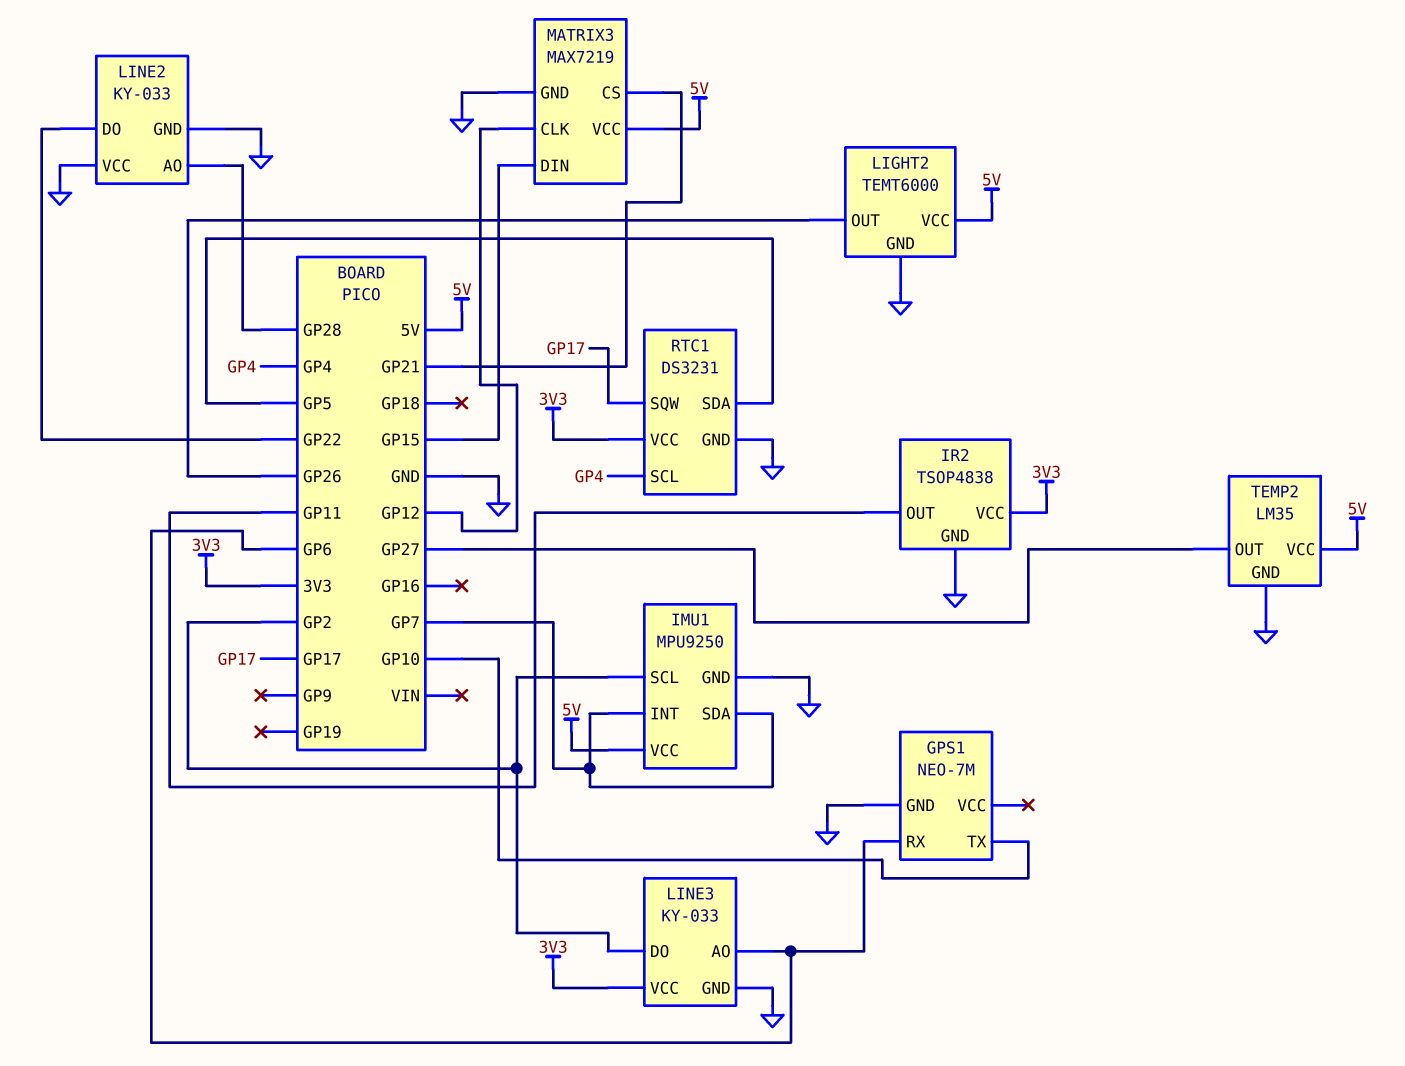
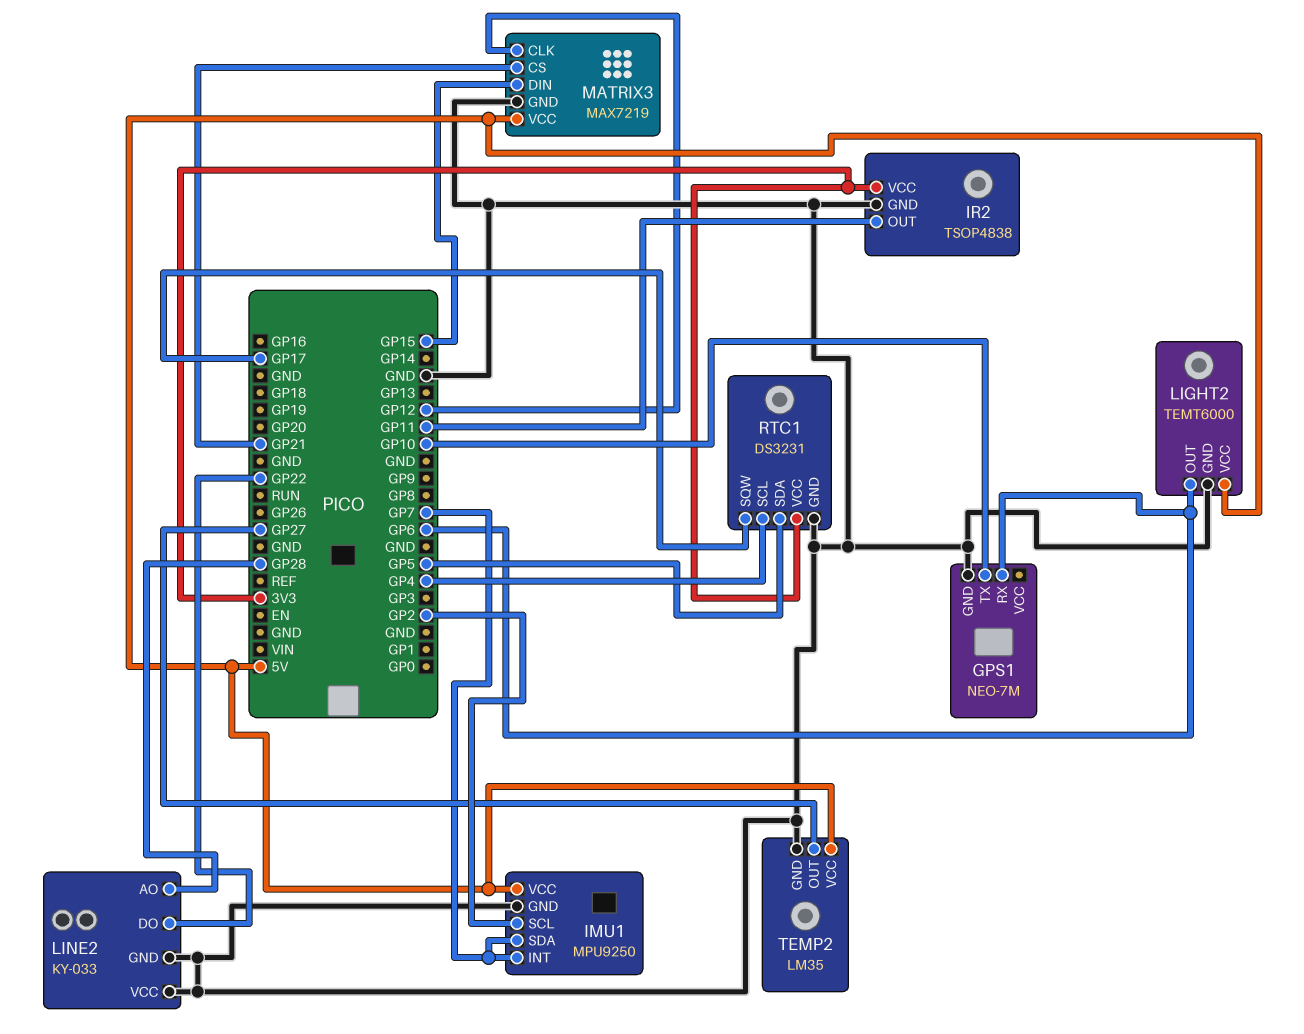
LIGHT2 pin OUT: GP26 -> GP6
LINE3: KY-033 -> none
LINE3 pin AO: GP6 -> none
LINE3 pin DO: GP2 -> none
LINE3 pin GND: GND -> none
LINE3 pin VCC: 3V3 -> none

